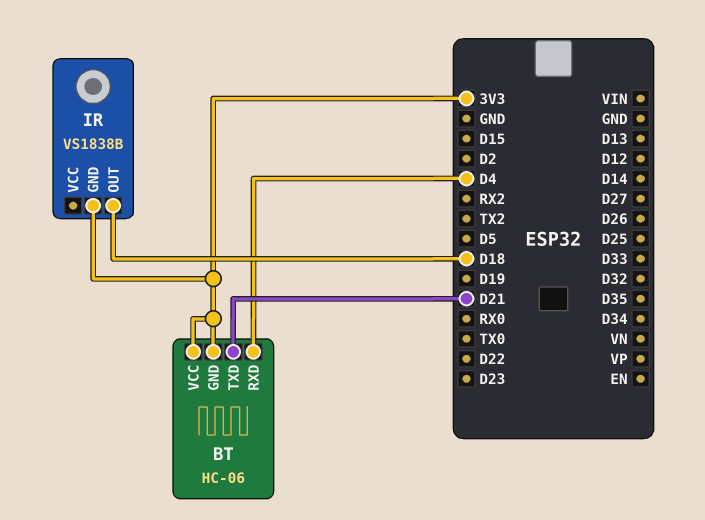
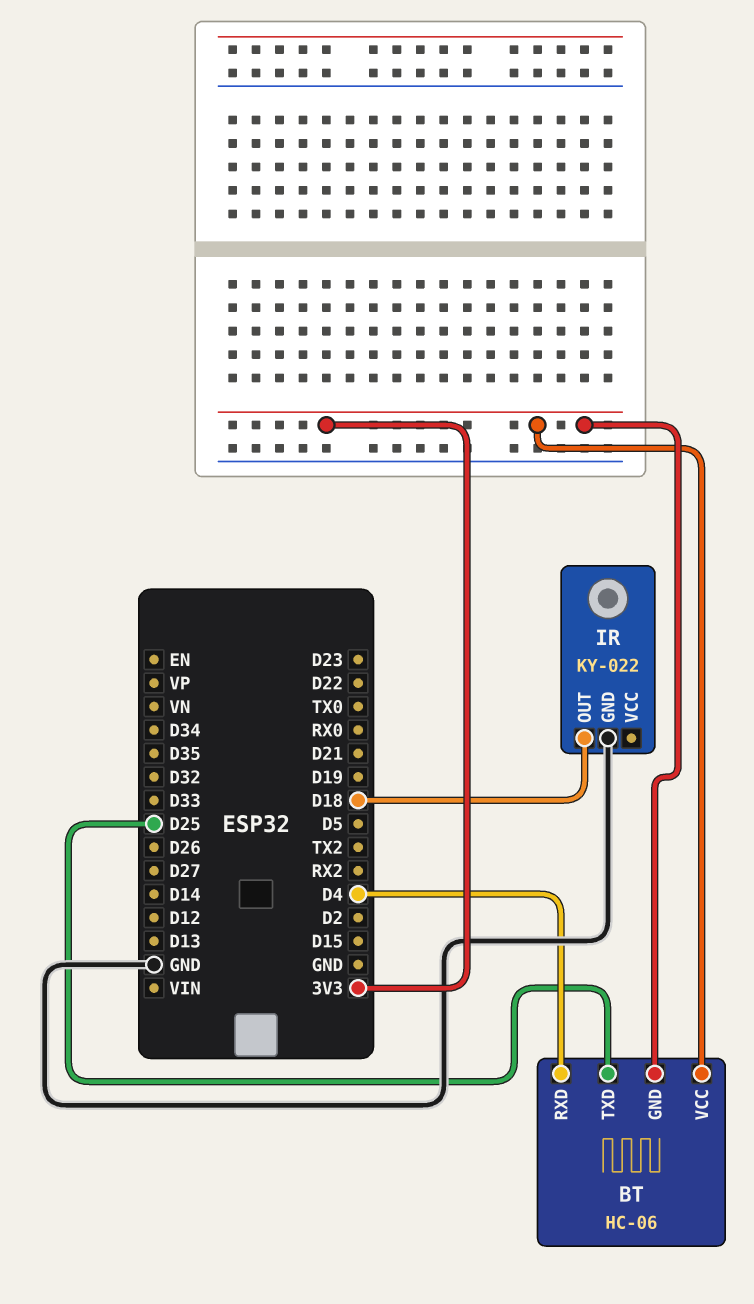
BT pin TXD: D21 -> D25
IR: VS1838B -> KY-022
IR pin GND: 3V3 -> GND

